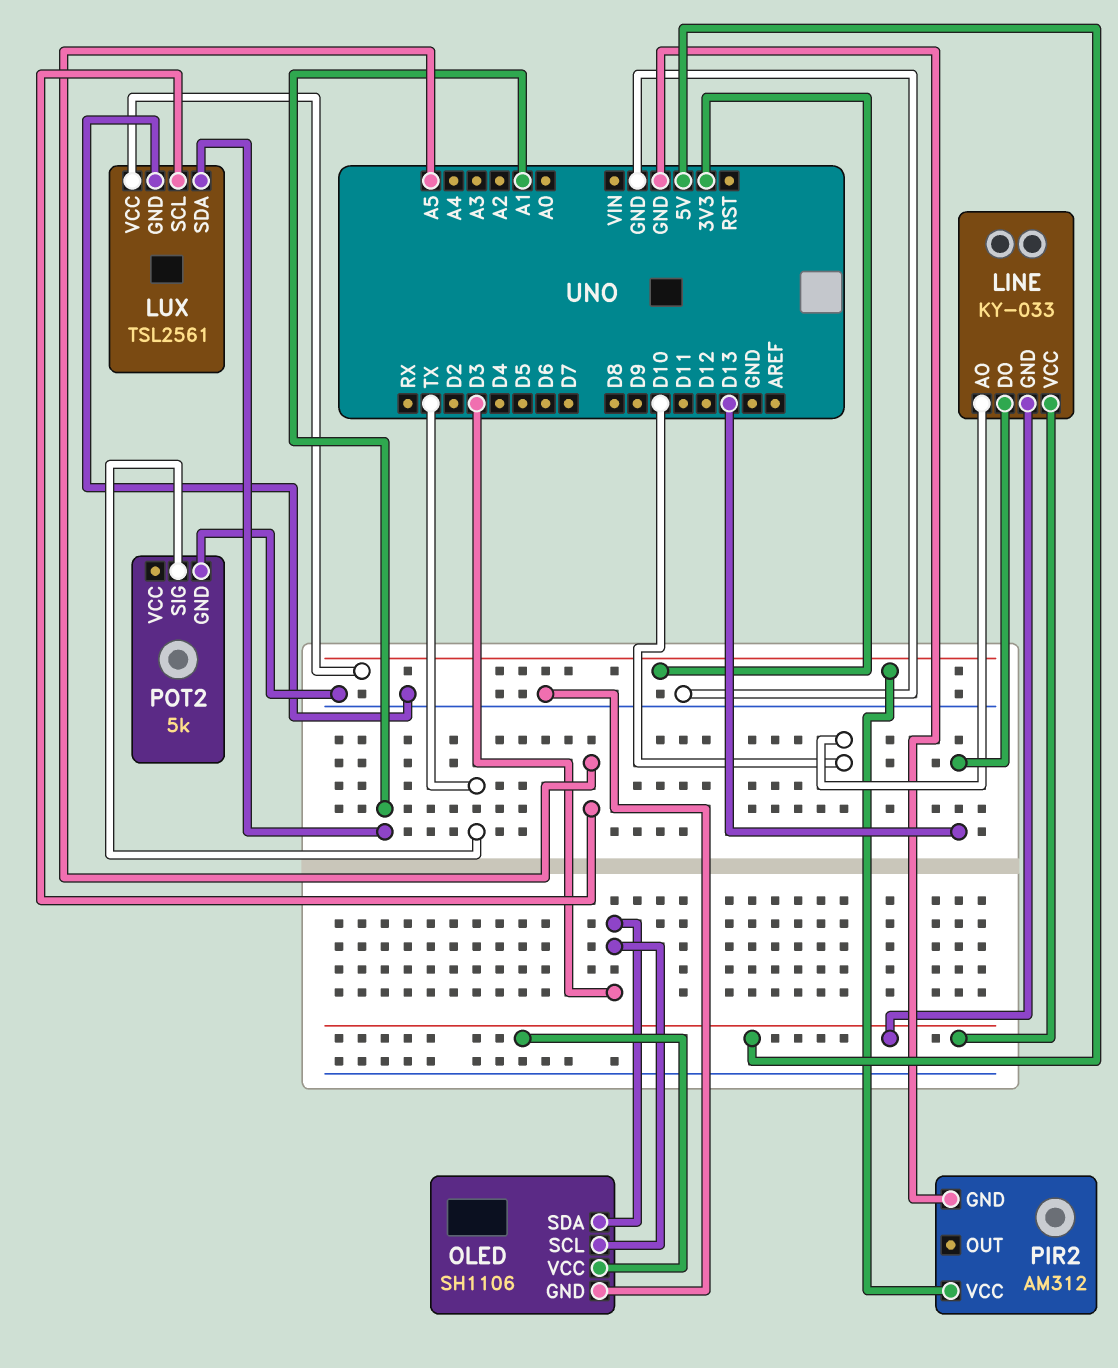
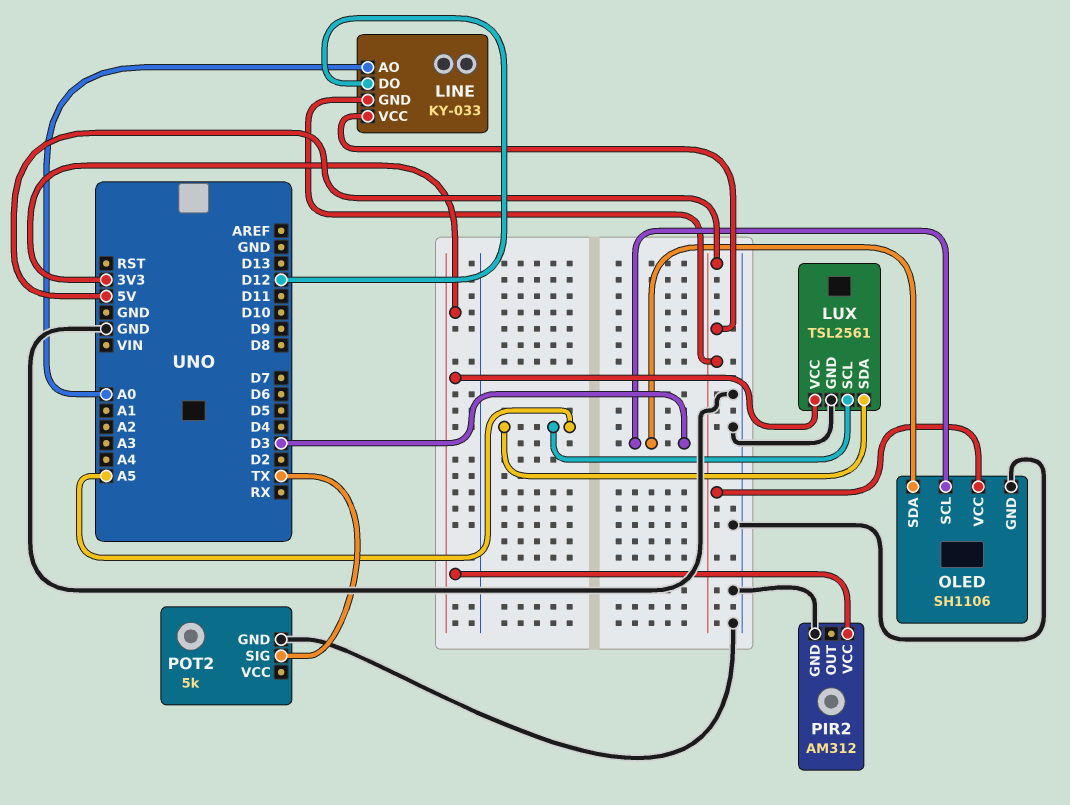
LINE pin AO: D10 -> A0
LINE pin DO: D13 -> D12
LUX pin SDA: A1 -> A5

